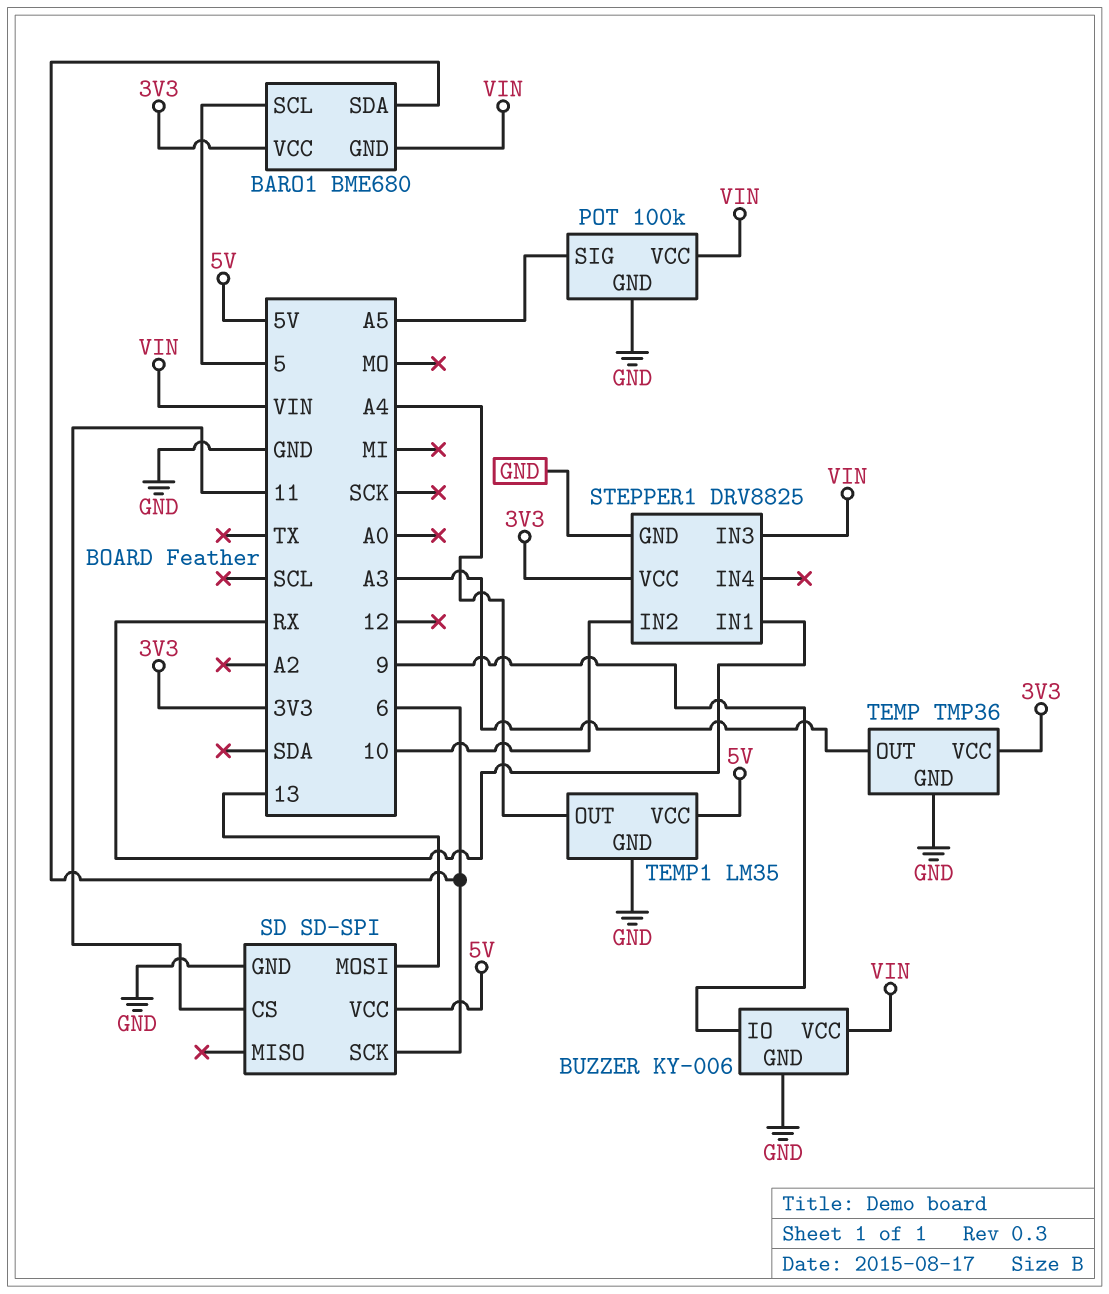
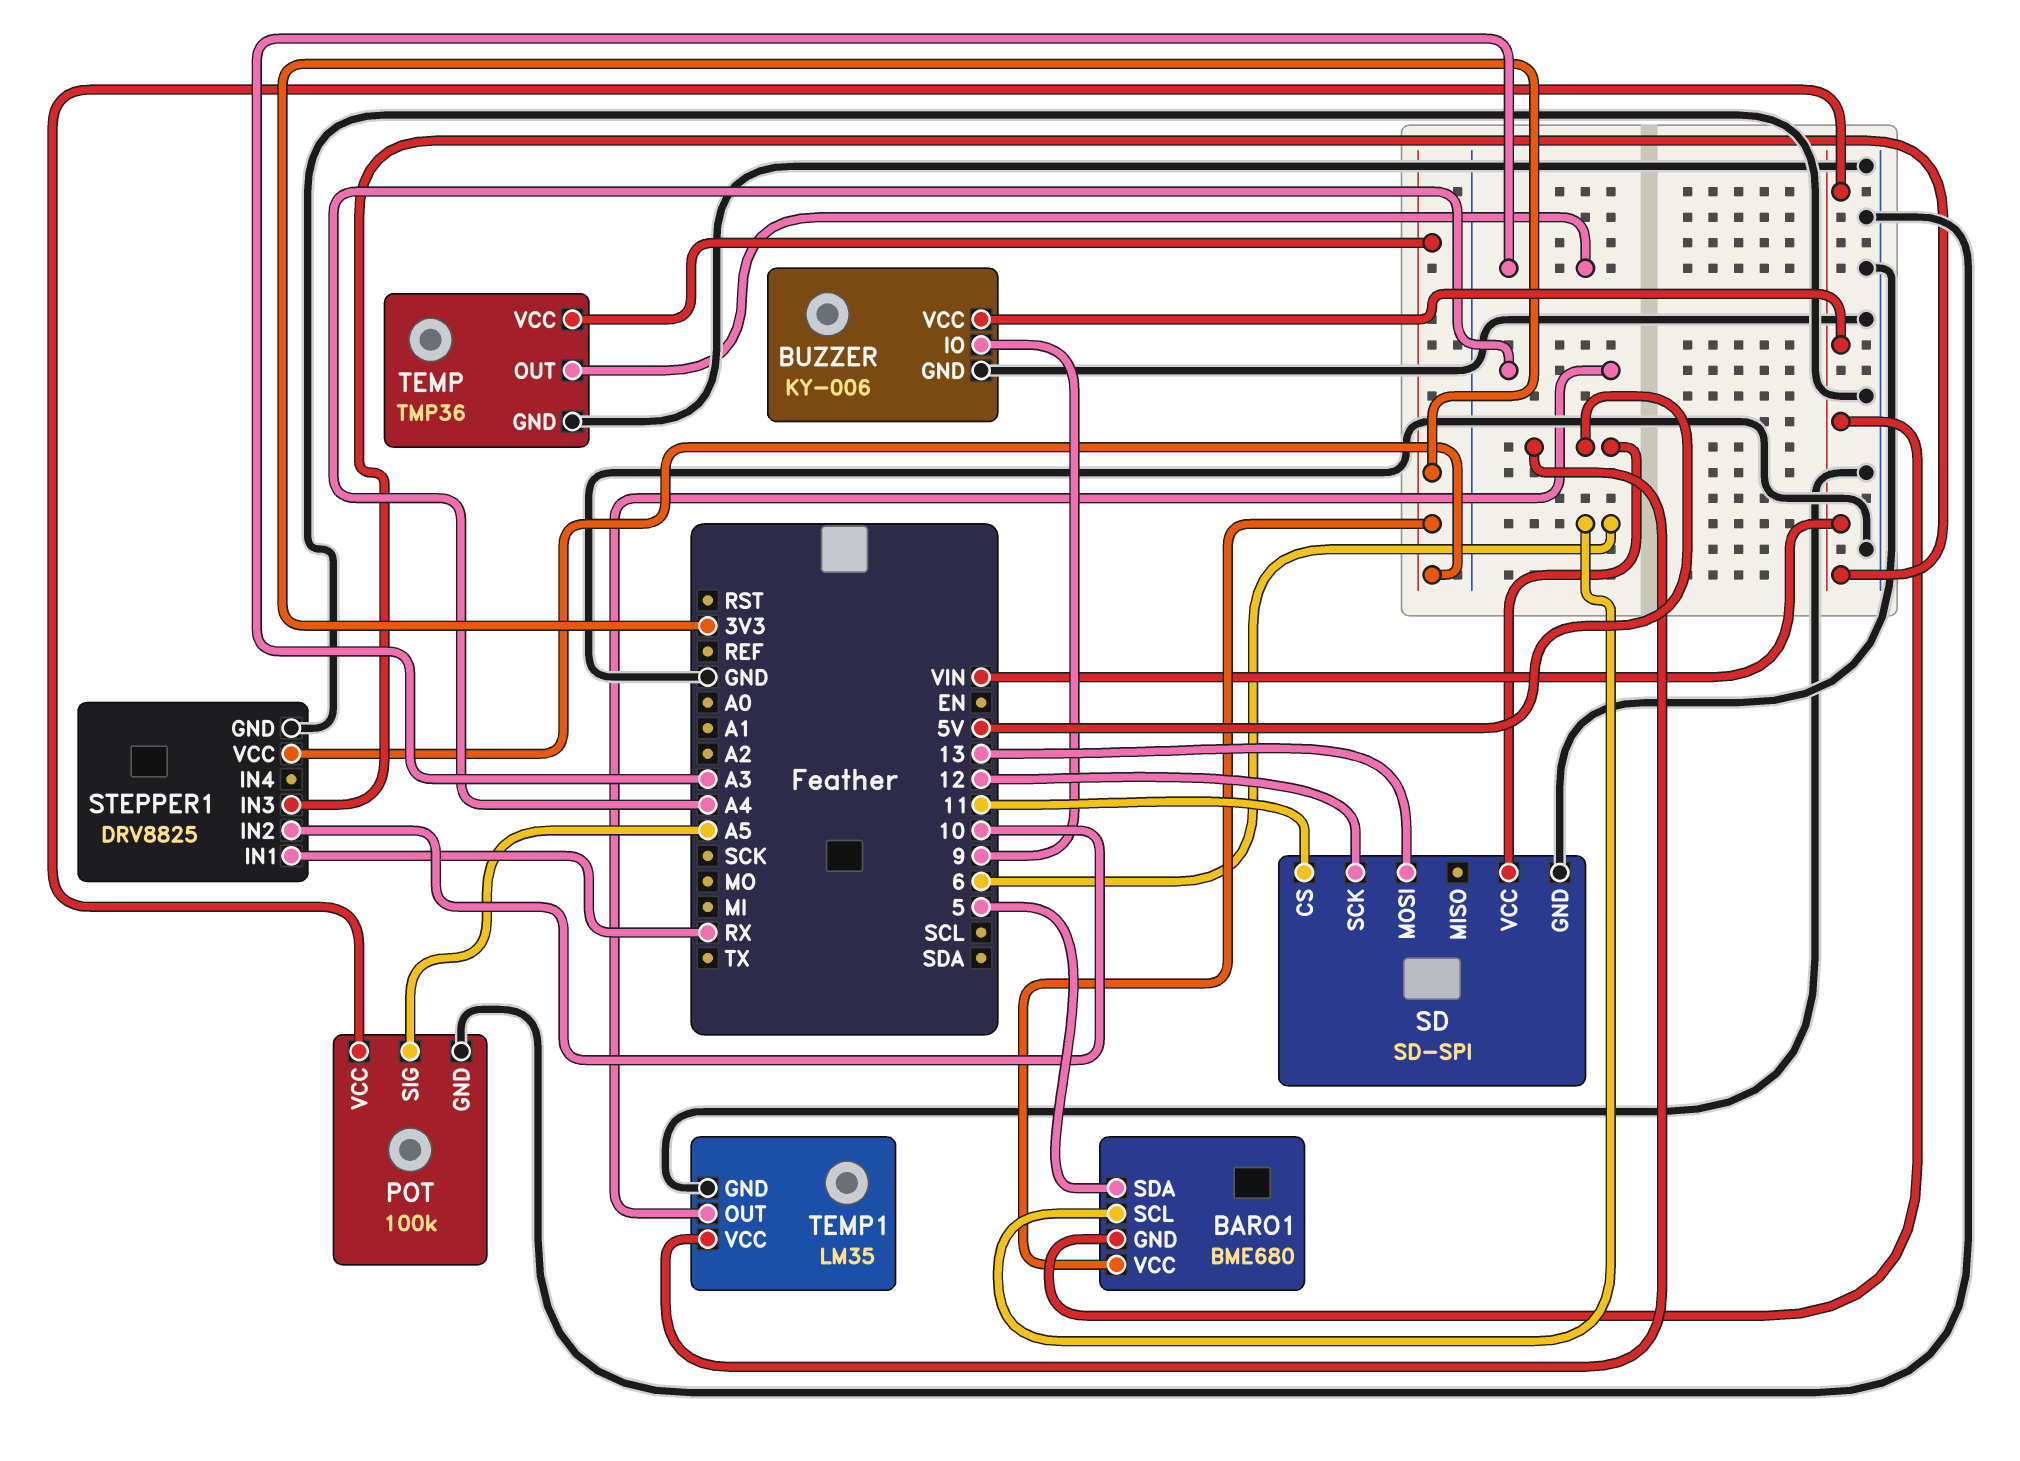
BARO1 pin SCL: 5 -> 6
BARO1 pin SDA: 6 -> 5
SD pin SCK: 6 -> 12

